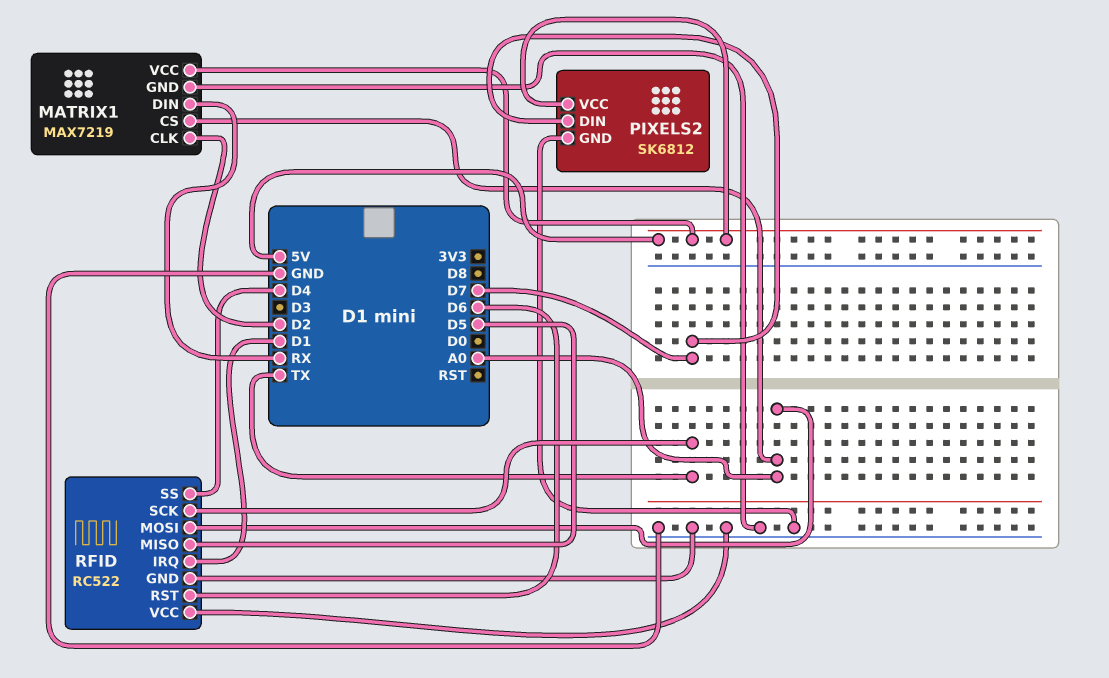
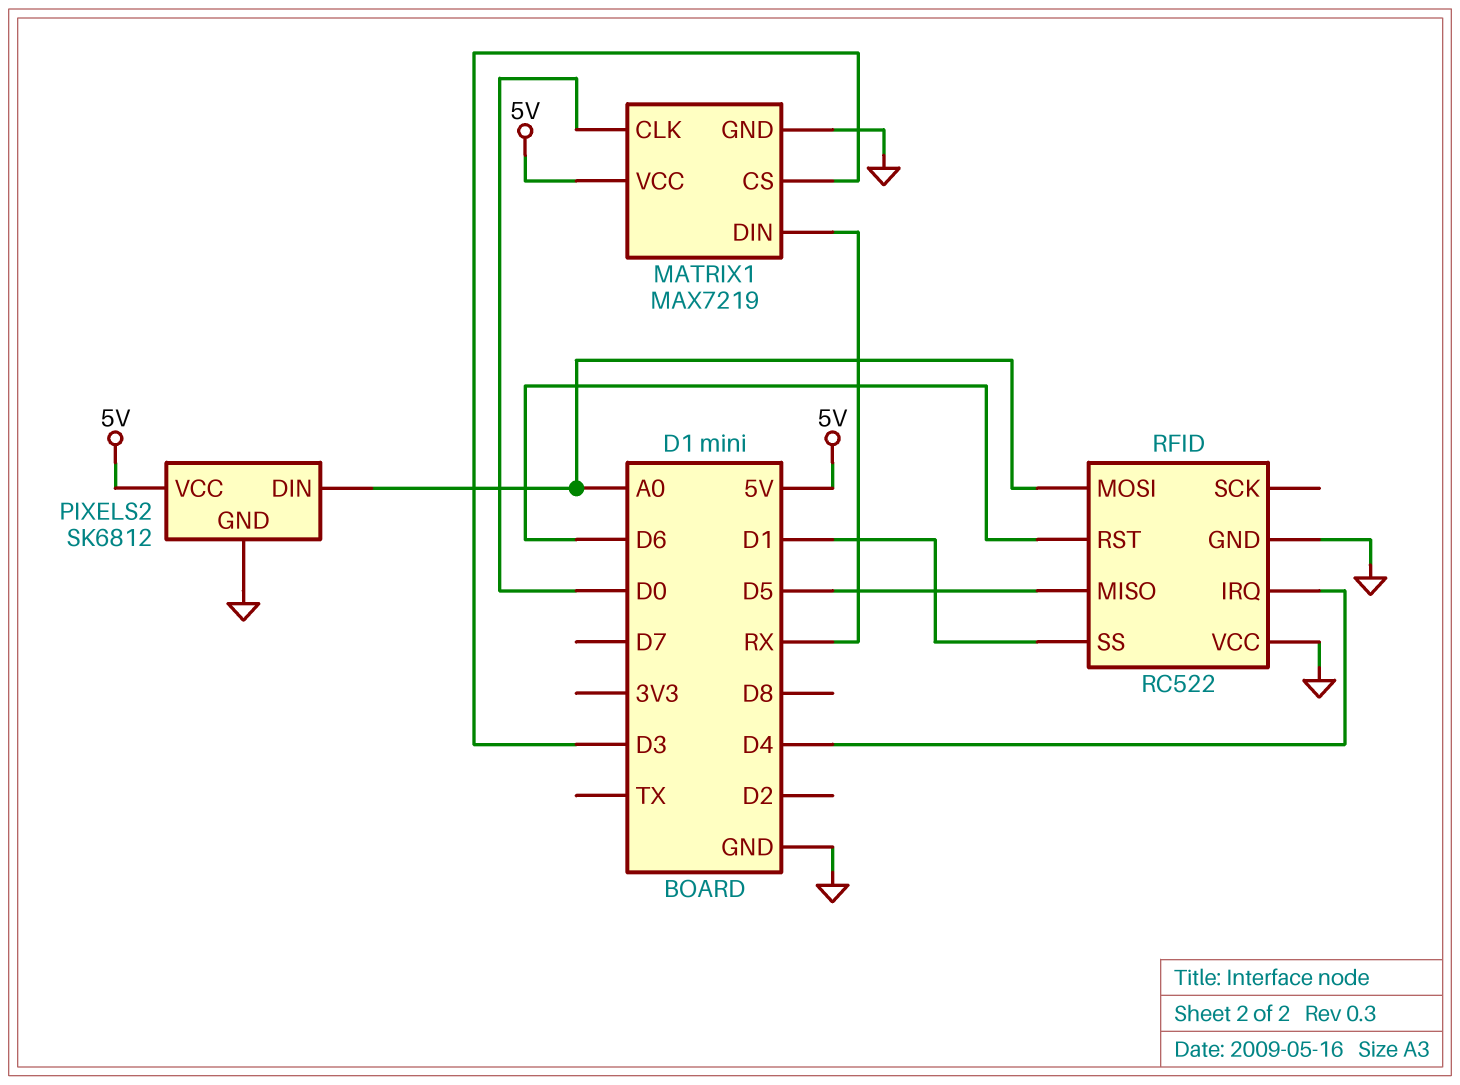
MATRIX1 pin CLK: D2 -> D0
MATRIX1 pin CS: A0 -> D3
PIXELS2 pin DIN: D7 -> A0
RFID pin IRQ: D1 -> D4
RFID pin SCK: TX -> none
RFID pin SS: D4 -> D1

